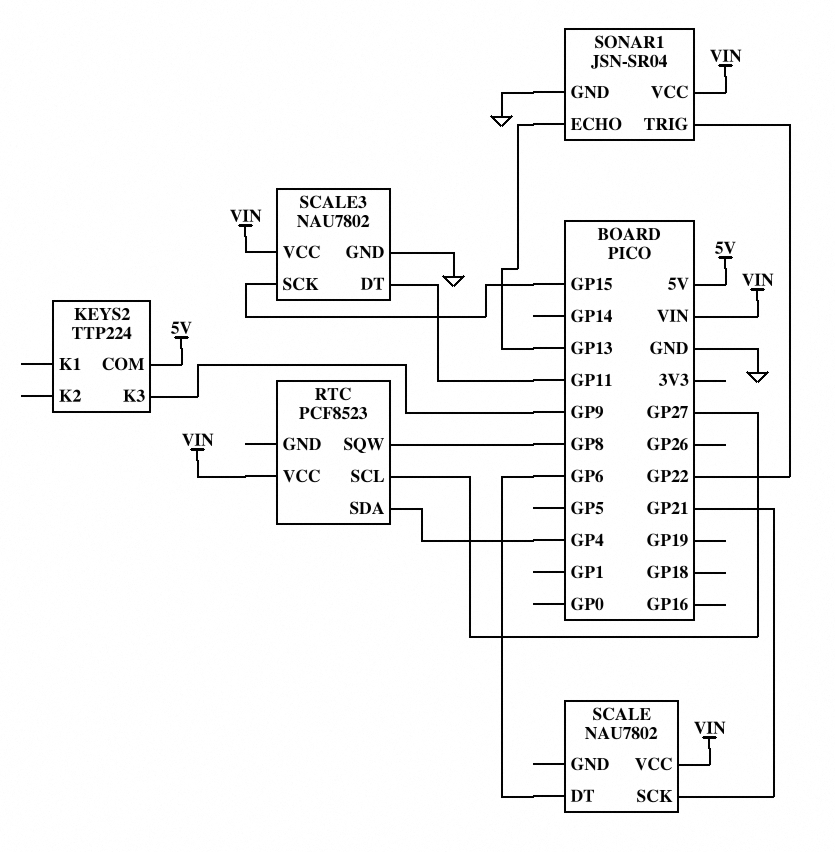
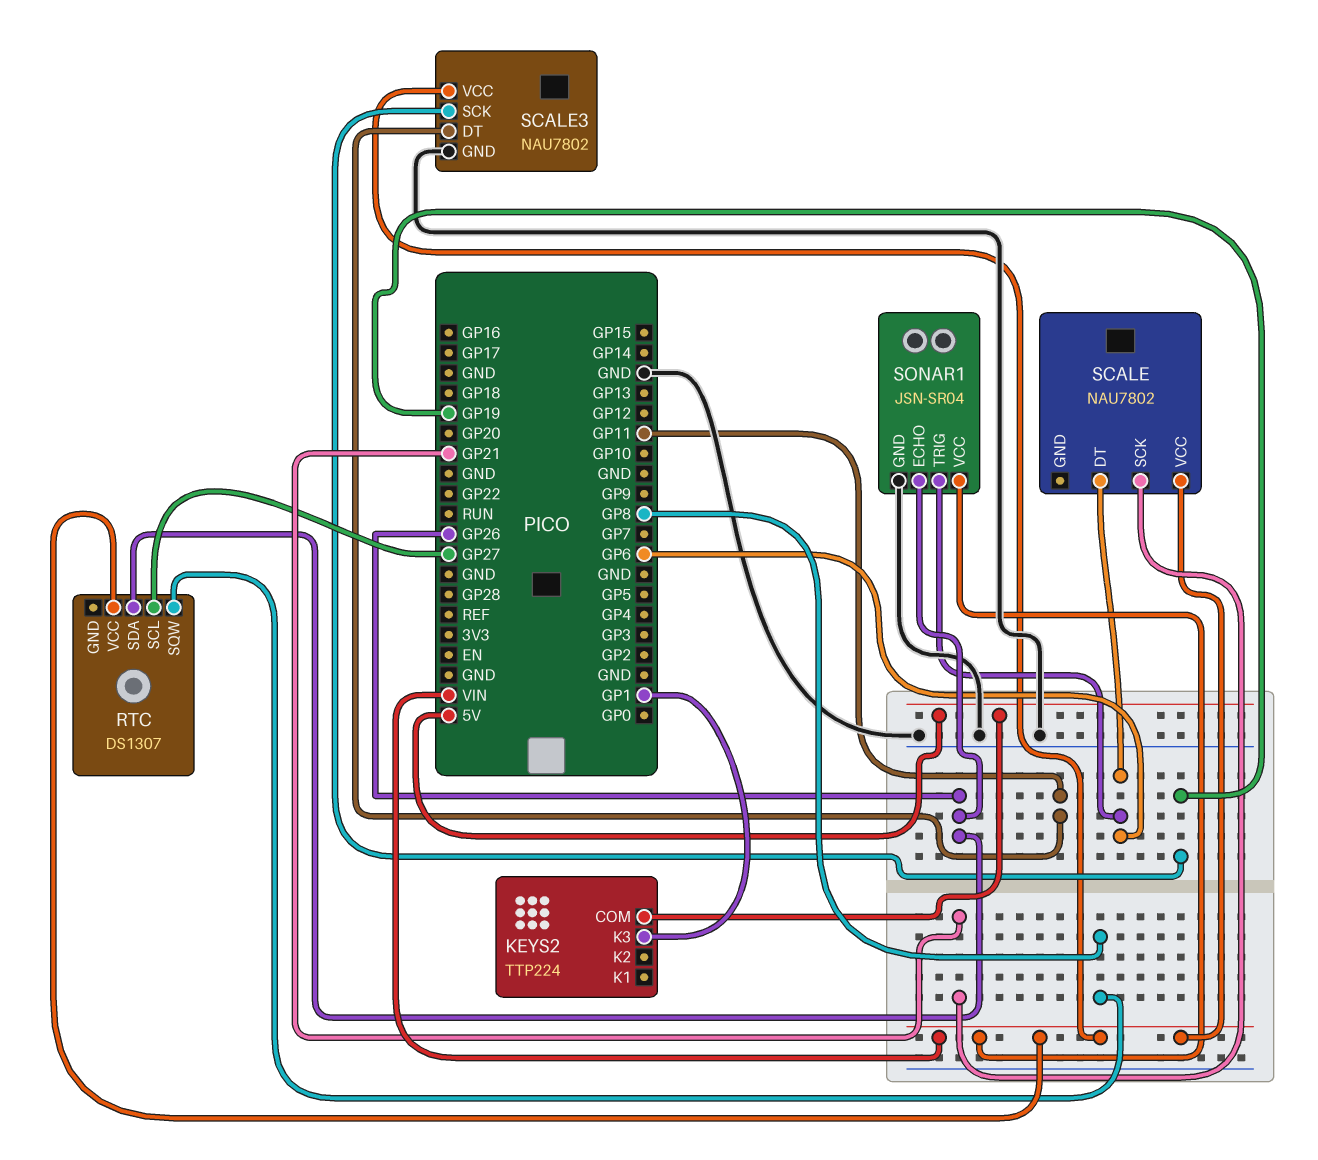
KEYS2 pin K3: GP9 -> GP1
RTC: PCF8523 -> DS1307
RTC pin SDA: GP4 -> GP26
SCALE3 pin SCK: GP15 -> GP19
SONAR1 pin ECHO: GP13 -> GP26
SONAR1 pin TRIG: GP22 -> GP6

